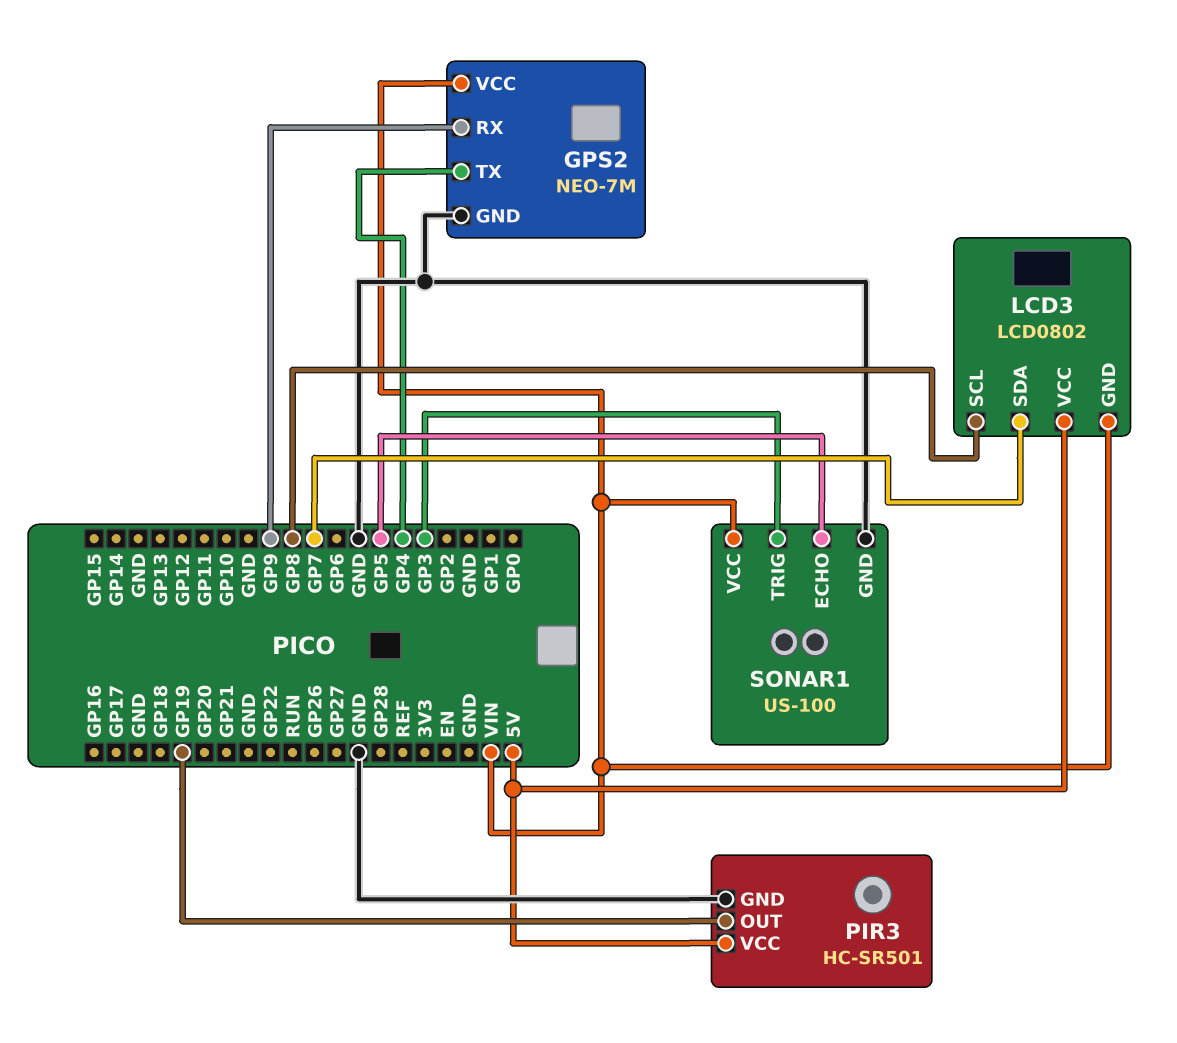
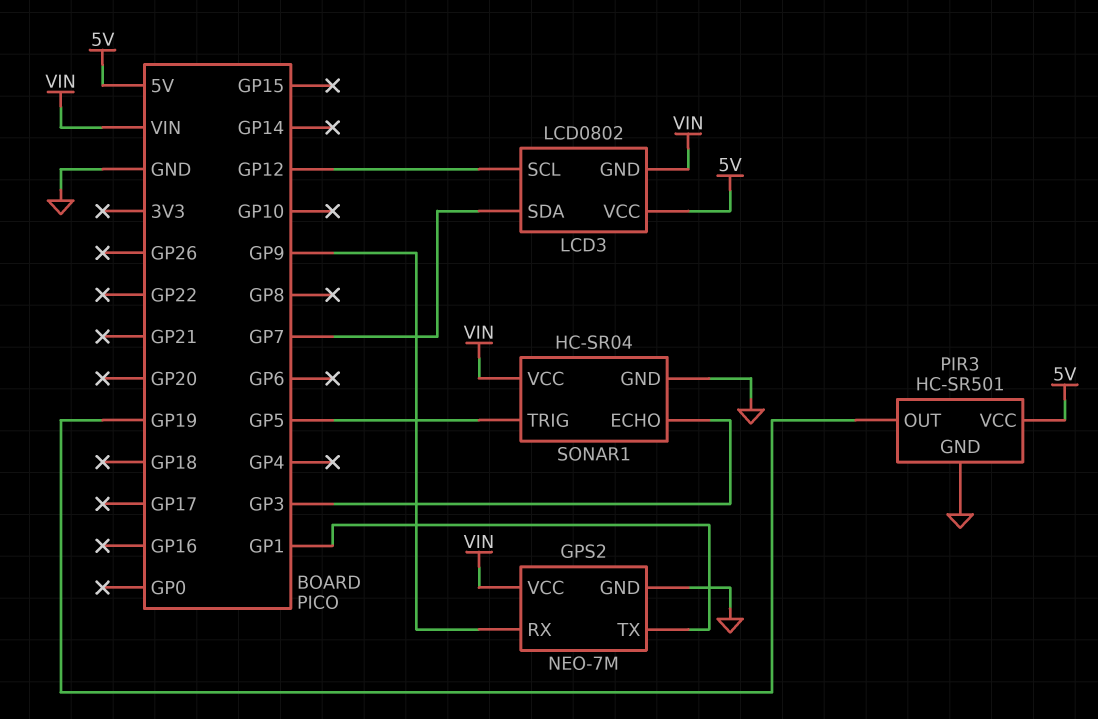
GPS2 pin TX: GP4 -> GP1
LCD3 pin SCL: GP8 -> GP12
SONAR1: US-100 -> HC-SR04
SONAR1 pin ECHO: GP5 -> GP3
SONAR1 pin TRIG: GP3 -> GP5

